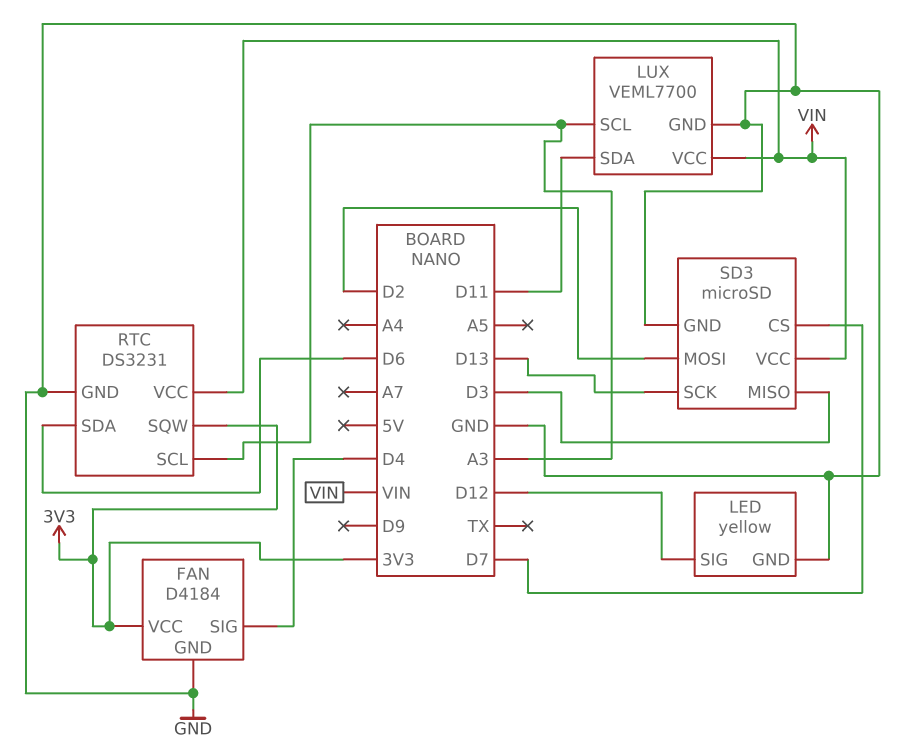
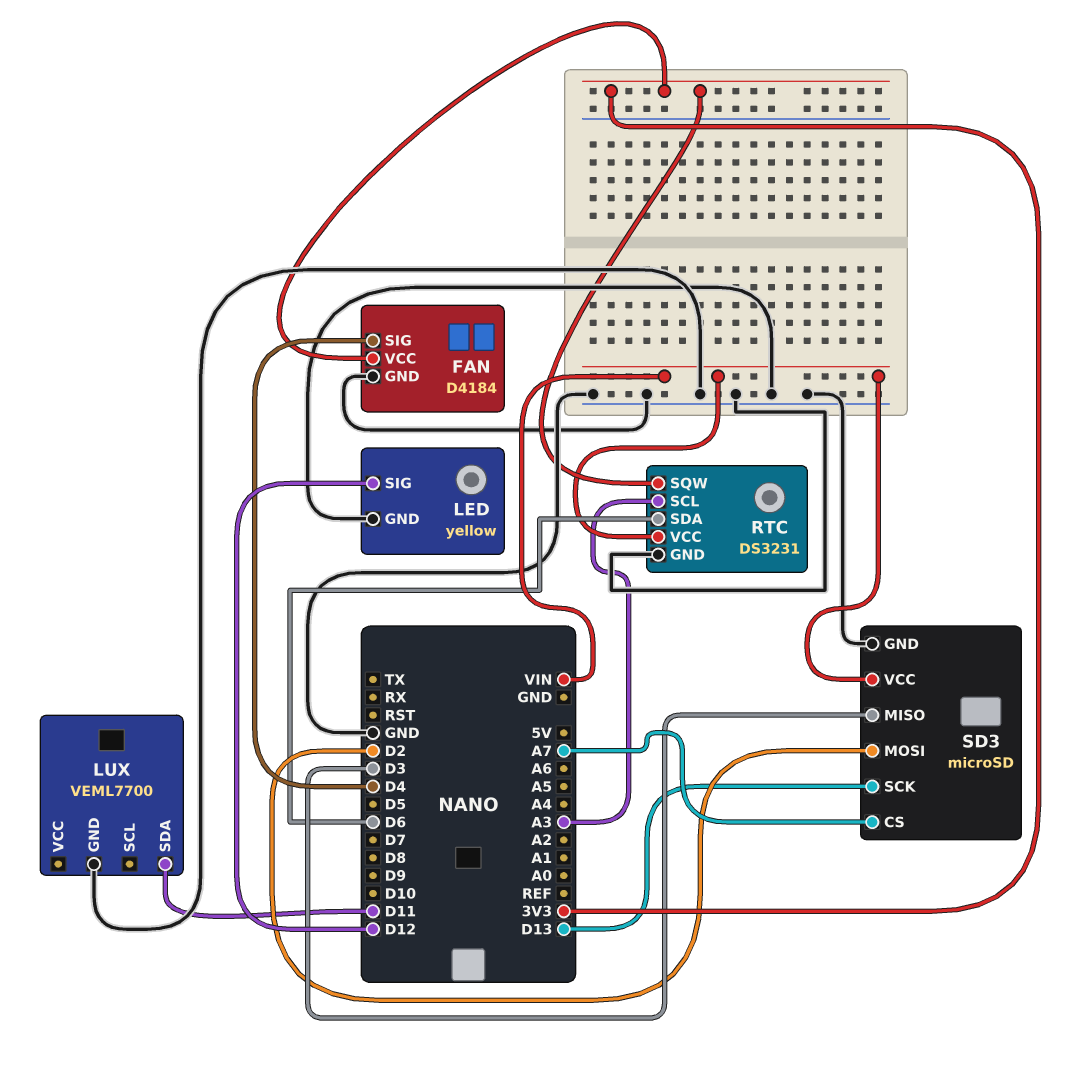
LUX pin SCL: A3 -> none
LUX pin VCC: VIN -> none
SD3 pin CS: D7 -> A7

